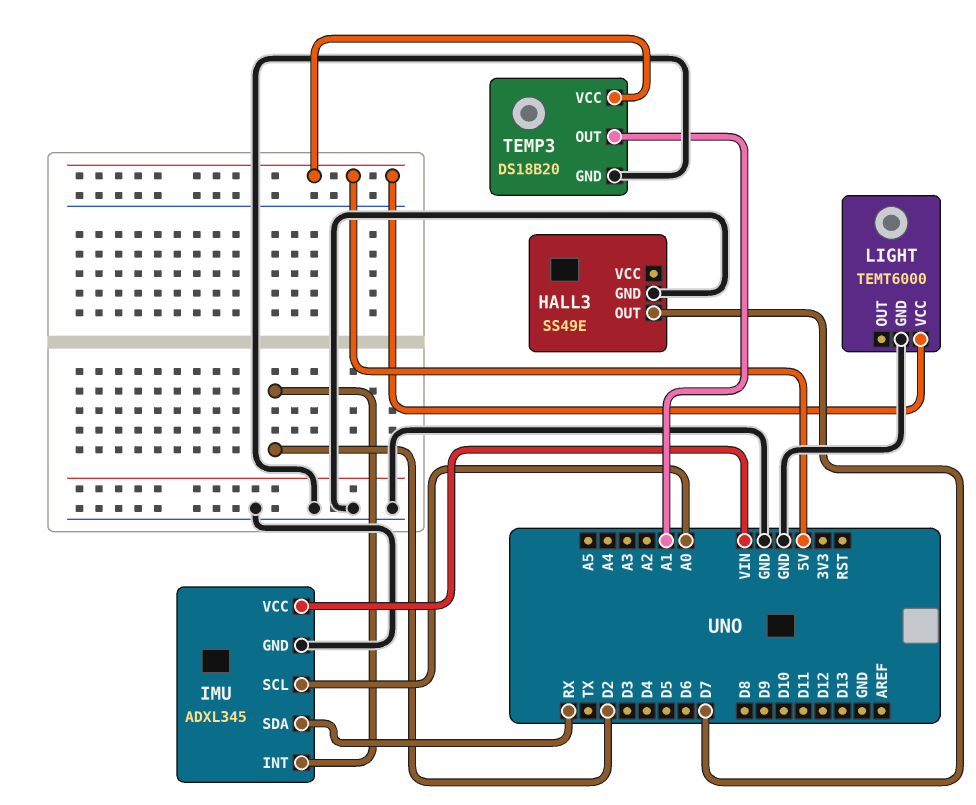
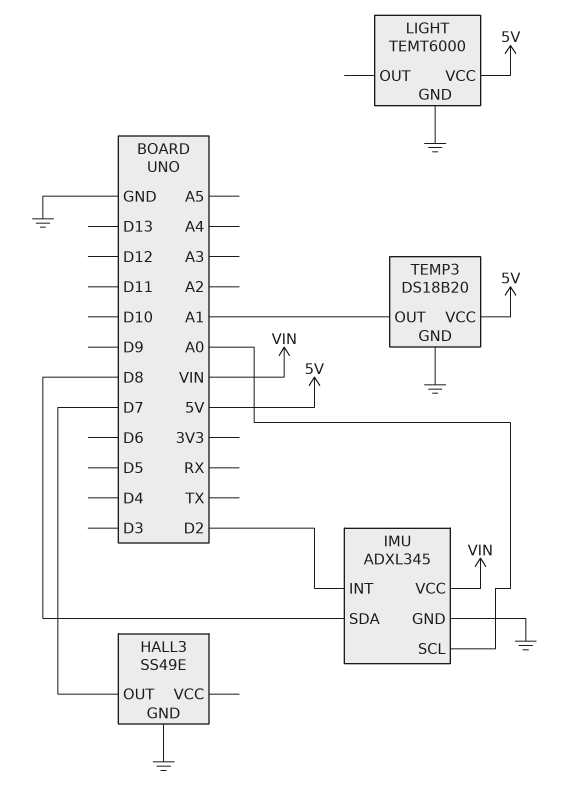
IMU pin SDA: RX -> D8

